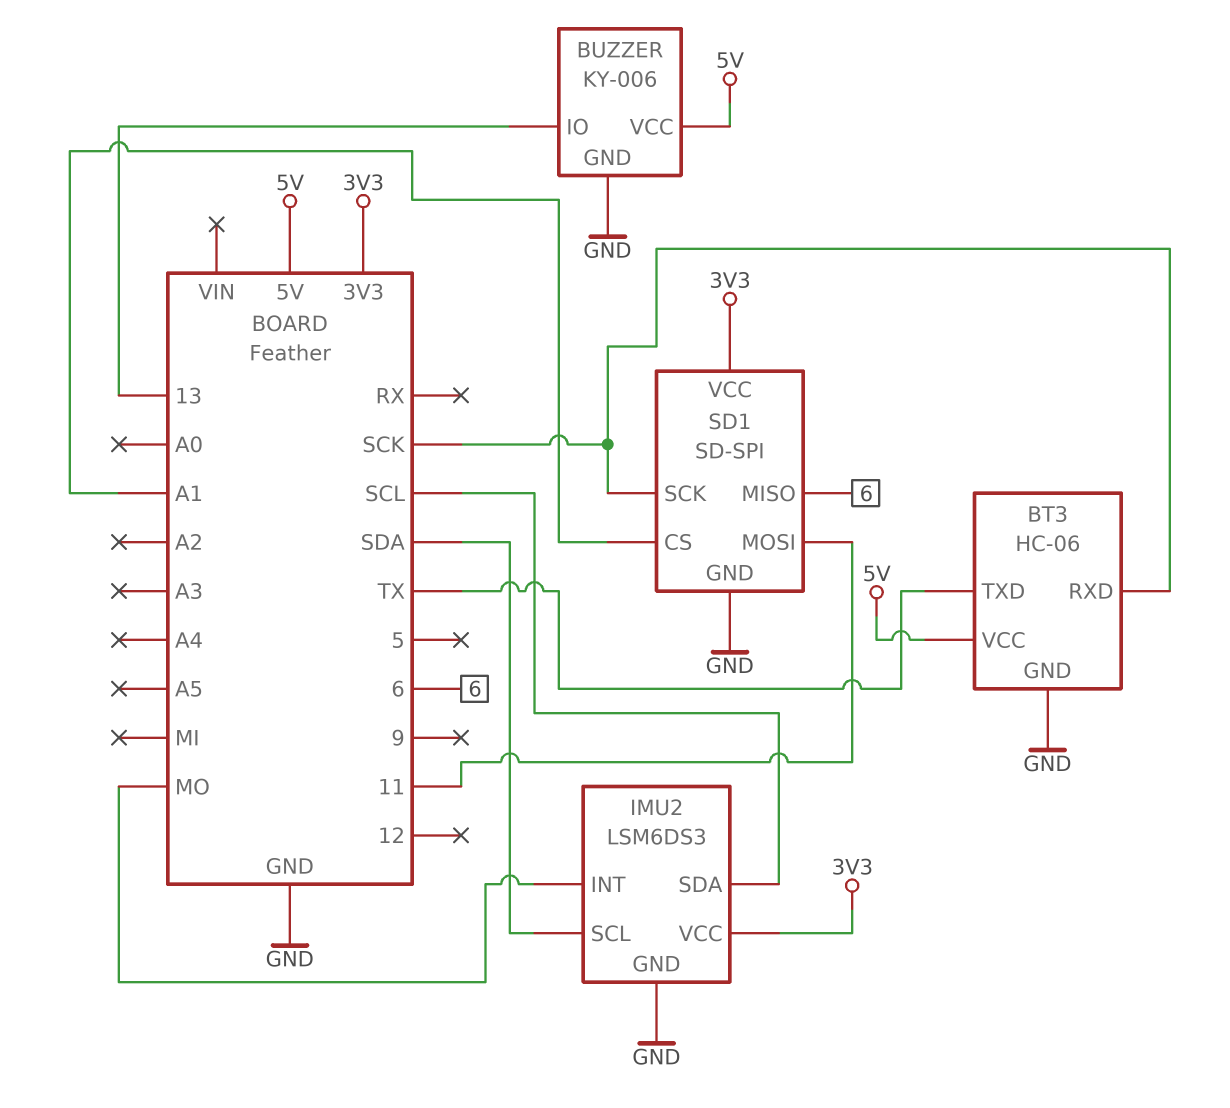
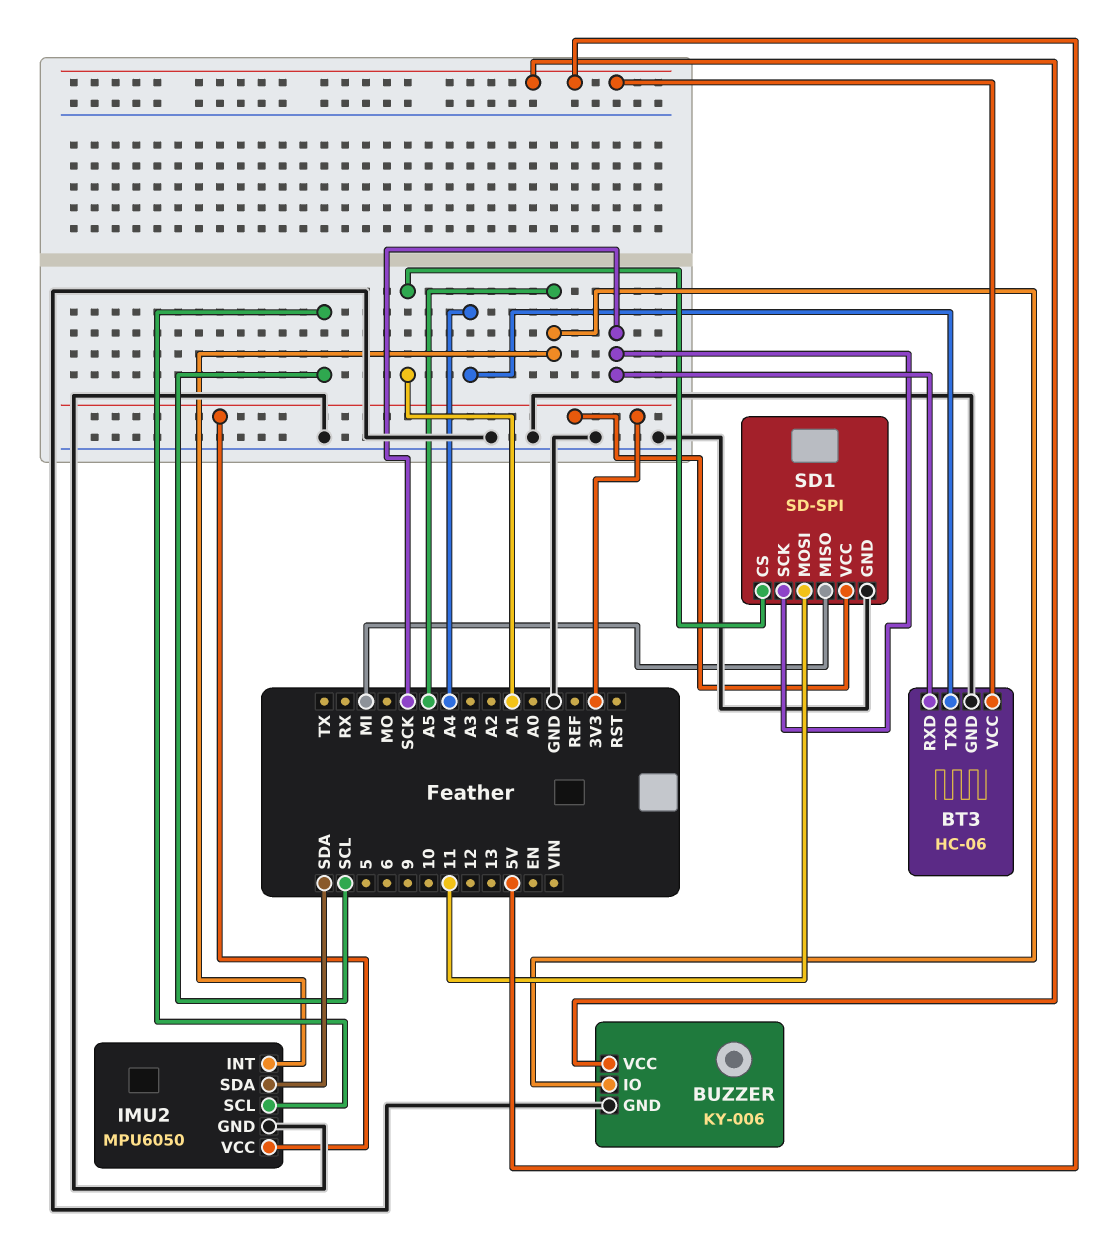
BT3 pin TXD: TX -> A4
BUZZER pin IO: 13 -> A5
IMU2: LSM6DS3 -> MPU6050
IMU2 pin INT: MO -> A5
IMU2 pin SCL: SDA -> SCL
IMU2 pin SDA: SCL -> SDA
SD1 pin MISO: 6 -> MI

